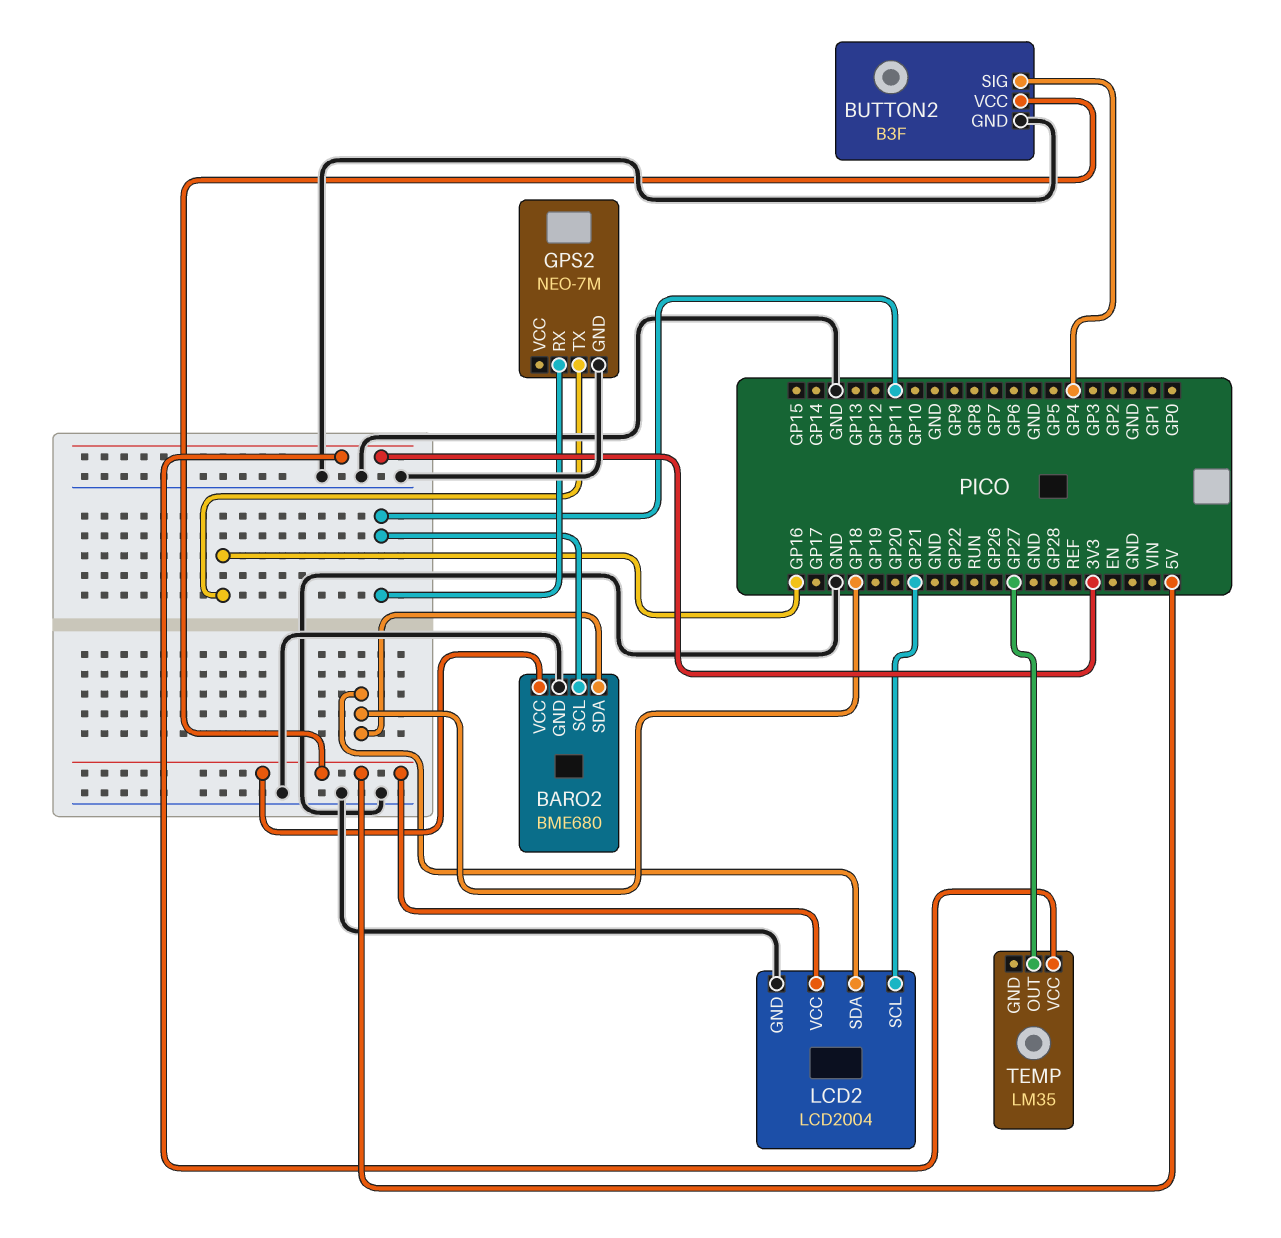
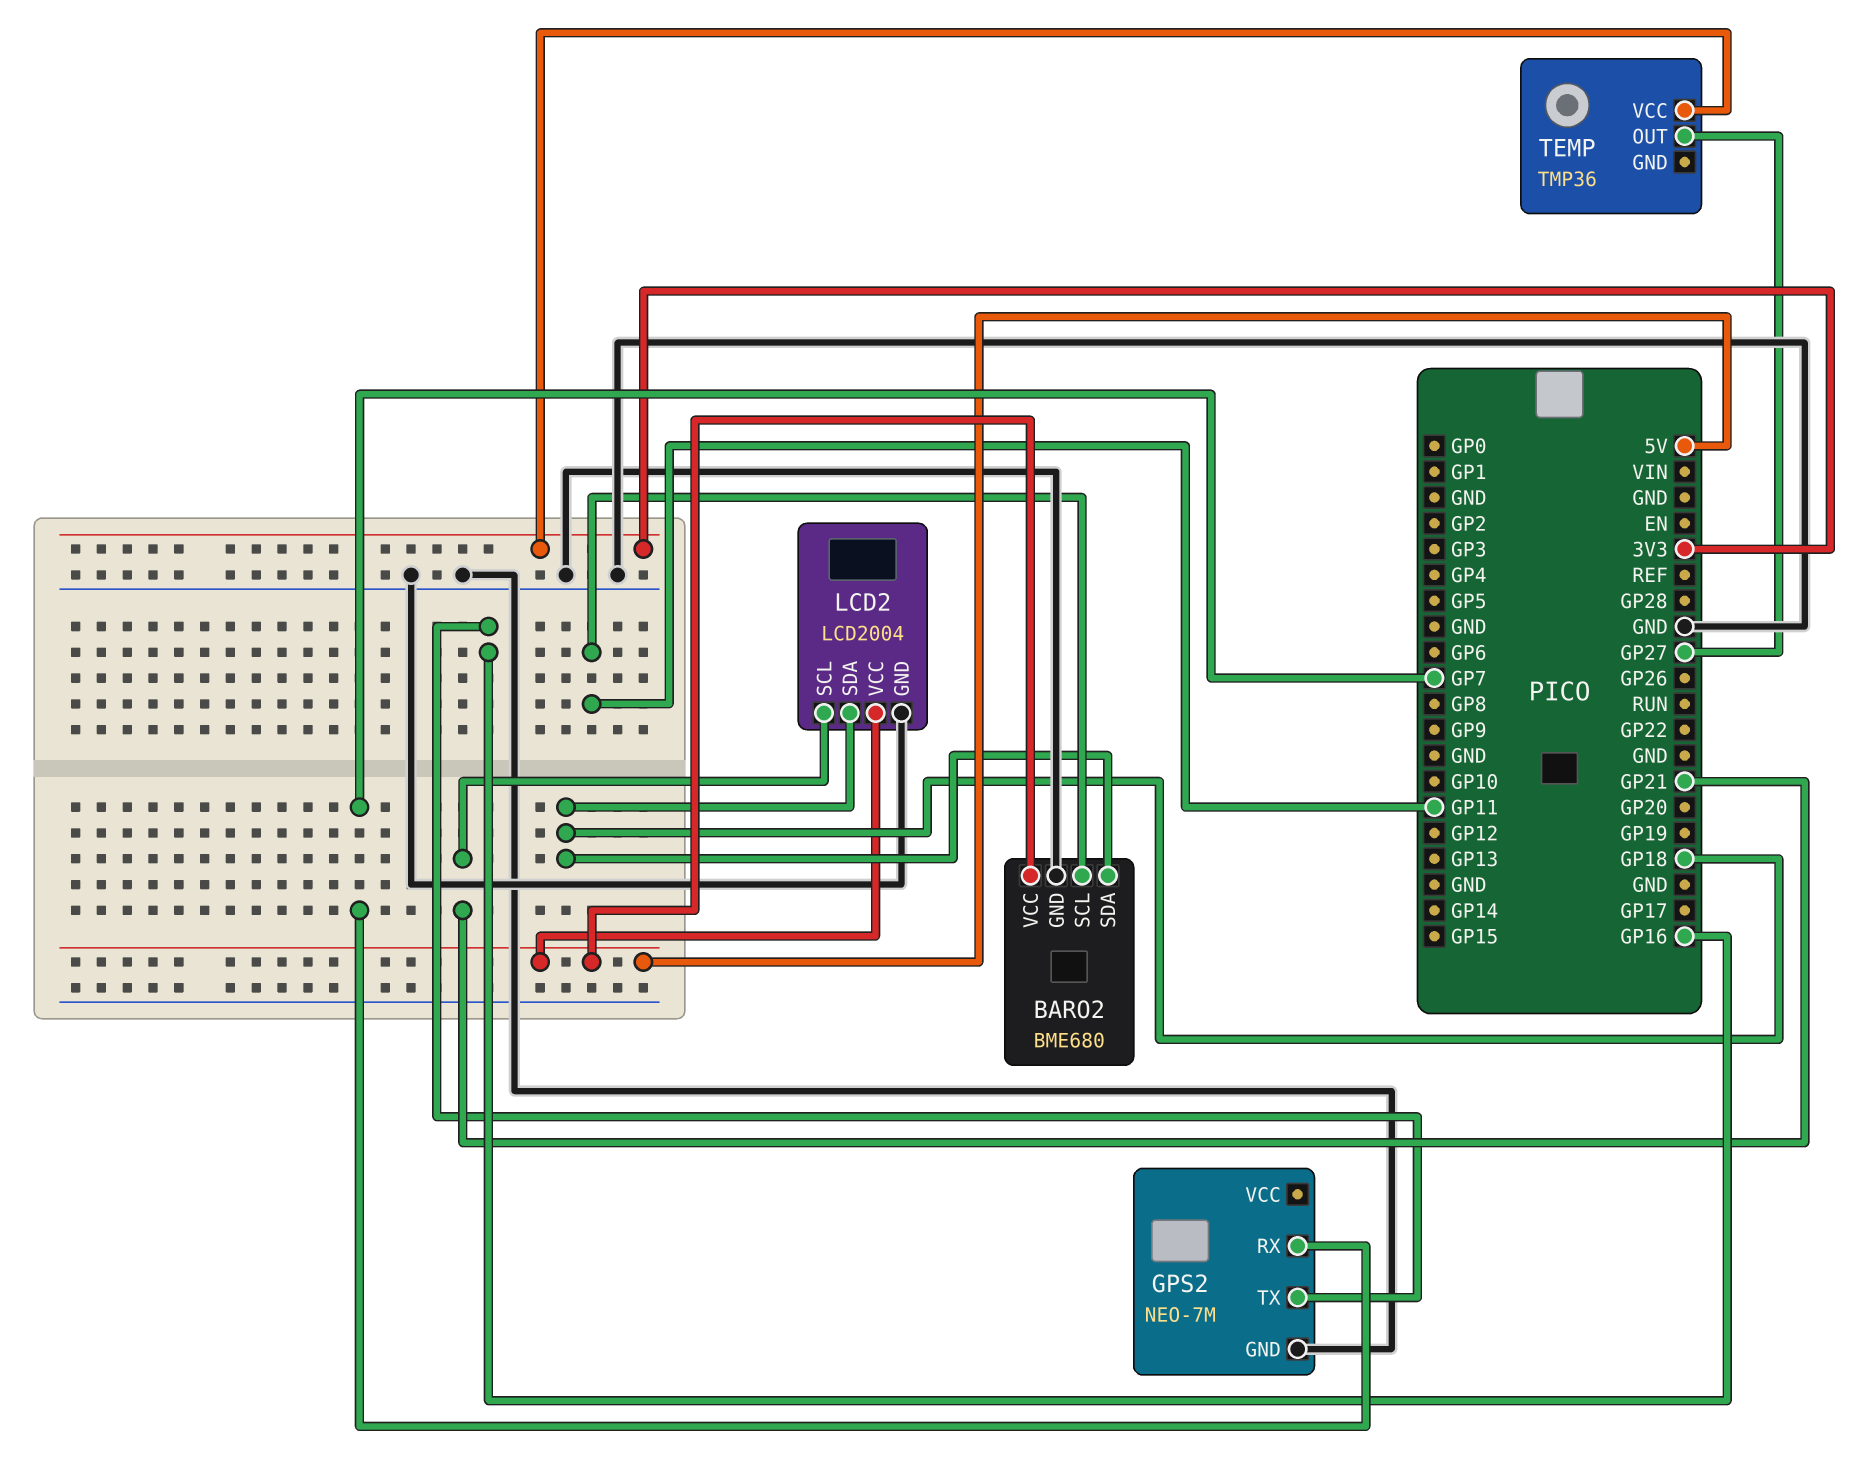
BUTTON2: B3F -> none
BUTTON2 pin GND: GND -> none
BUTTON2 pin SIG: GP4 -> none
BUTTON2 pin VCC: 5V -> none
GPS2 pin RX: GP11 -> GP7
TEMP: LM35 -> TMP36

